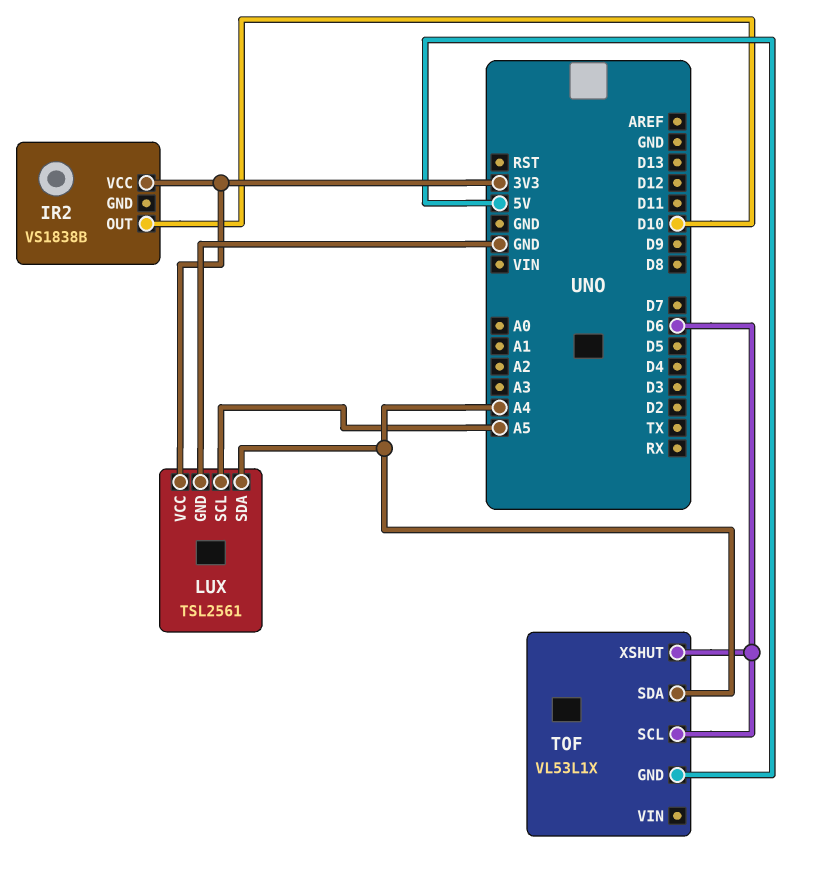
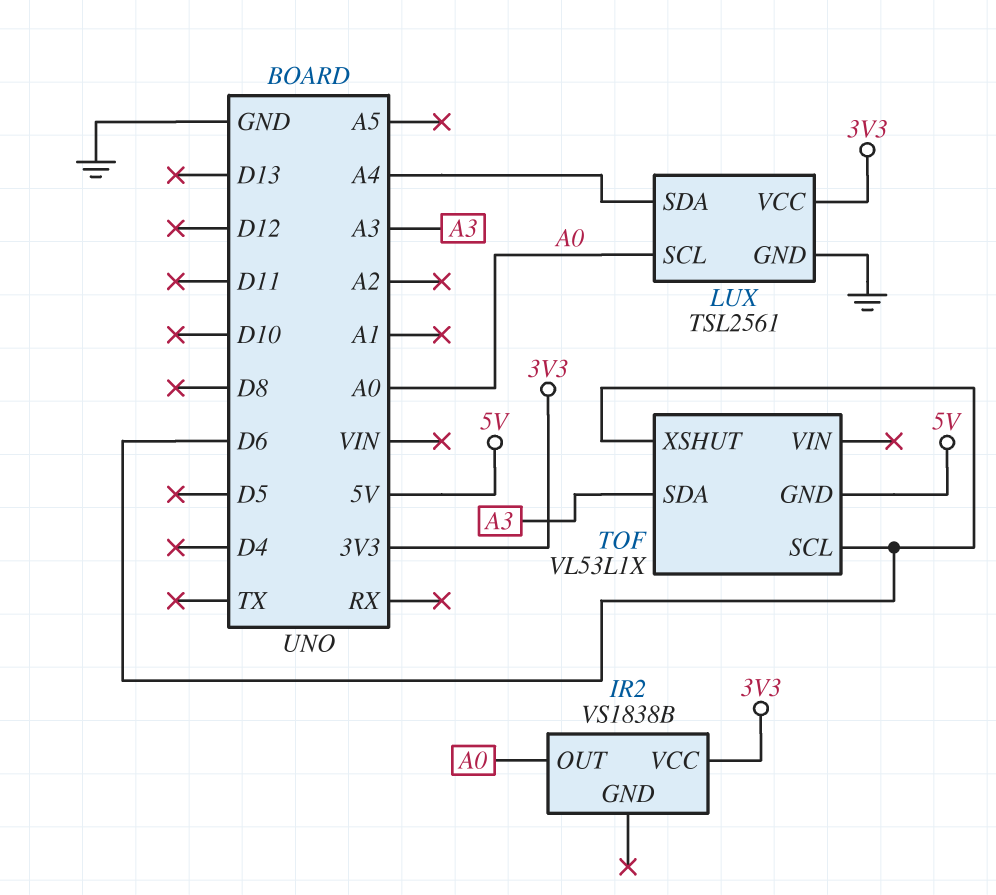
IR2 pin OUT: D10 -> A0
LUX pin SCL: A5 -> A0
TOF pin SDA: A4 -> A3

